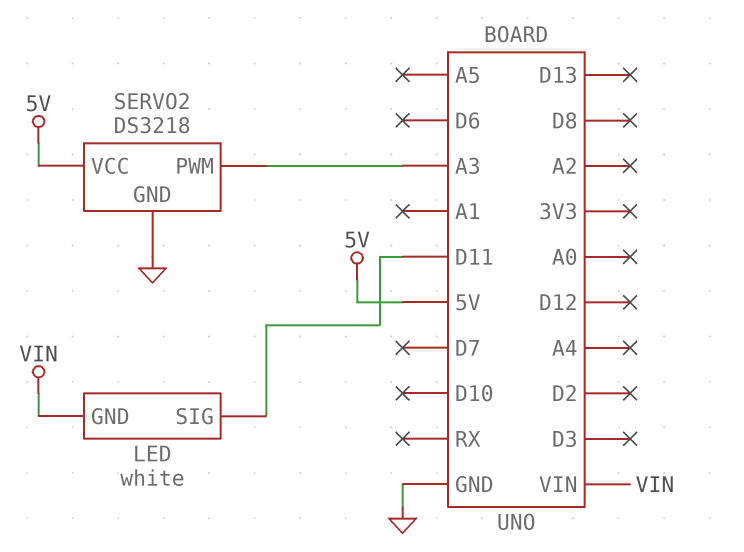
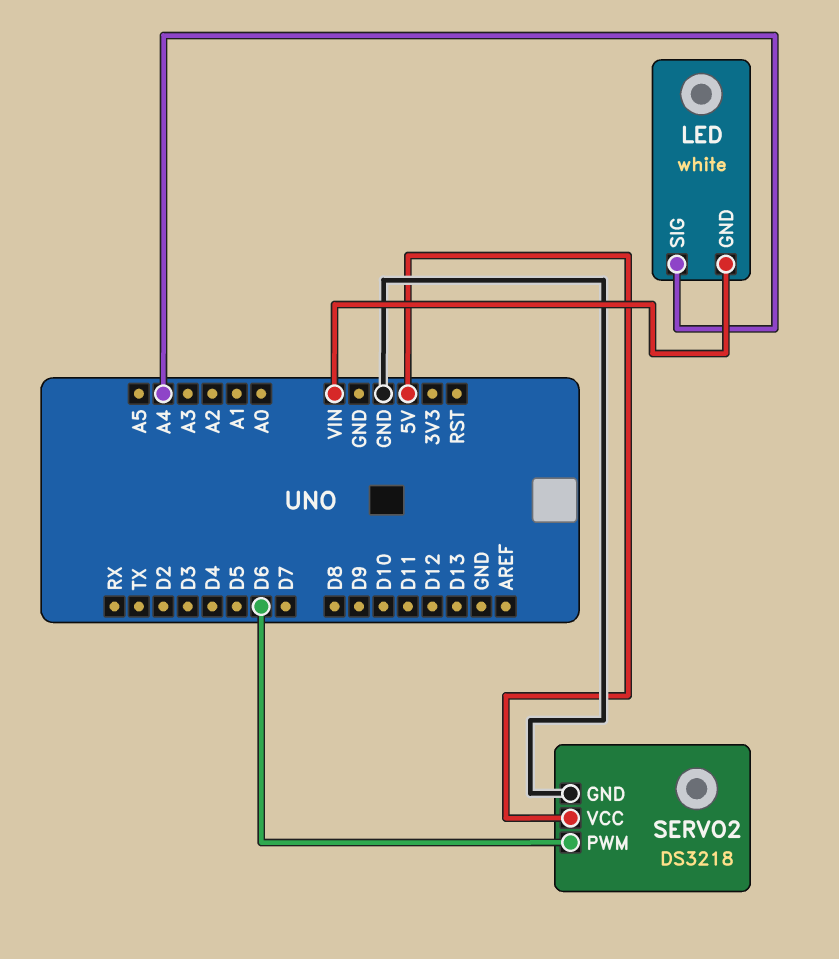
LED pin SIG: D11 -> A4
SERVO2 pin PWM: A3 -> D6

